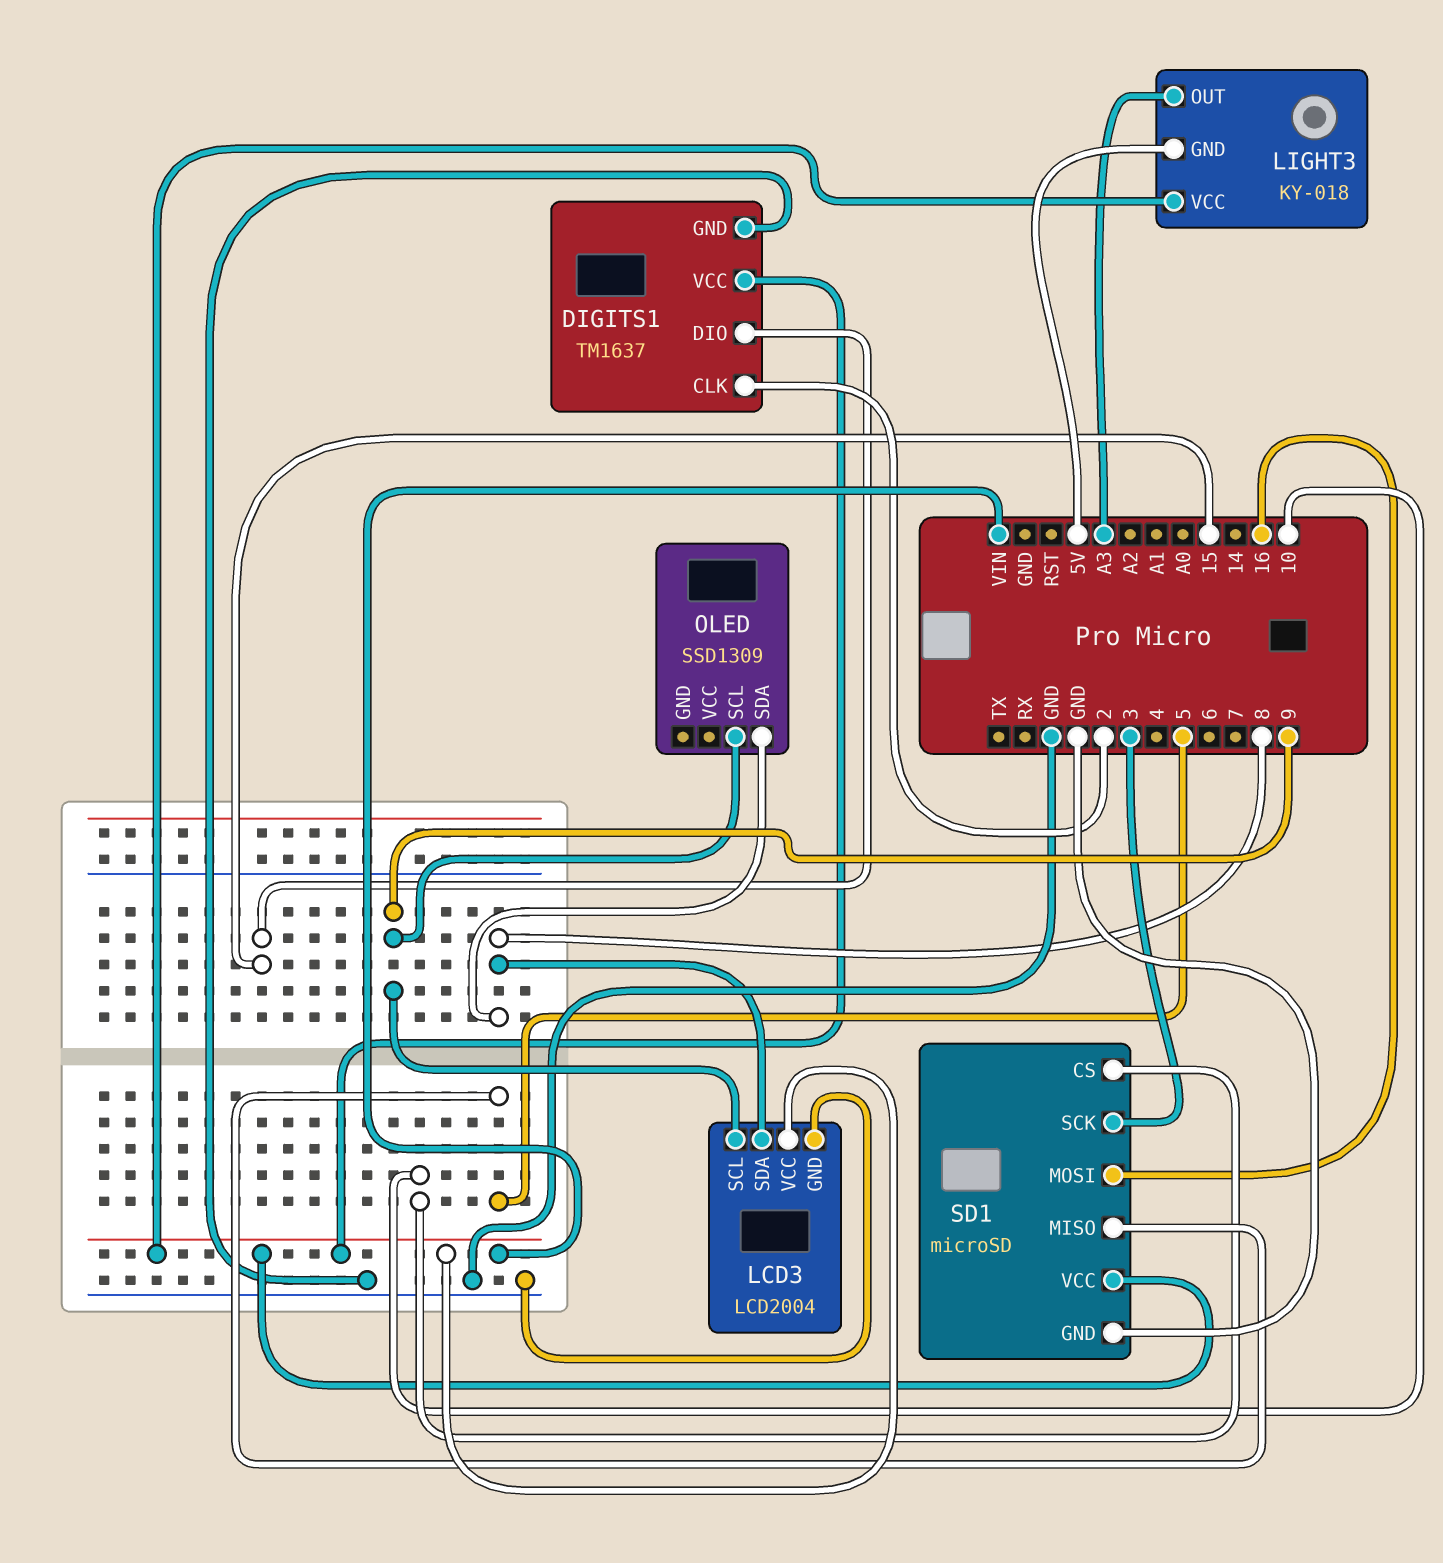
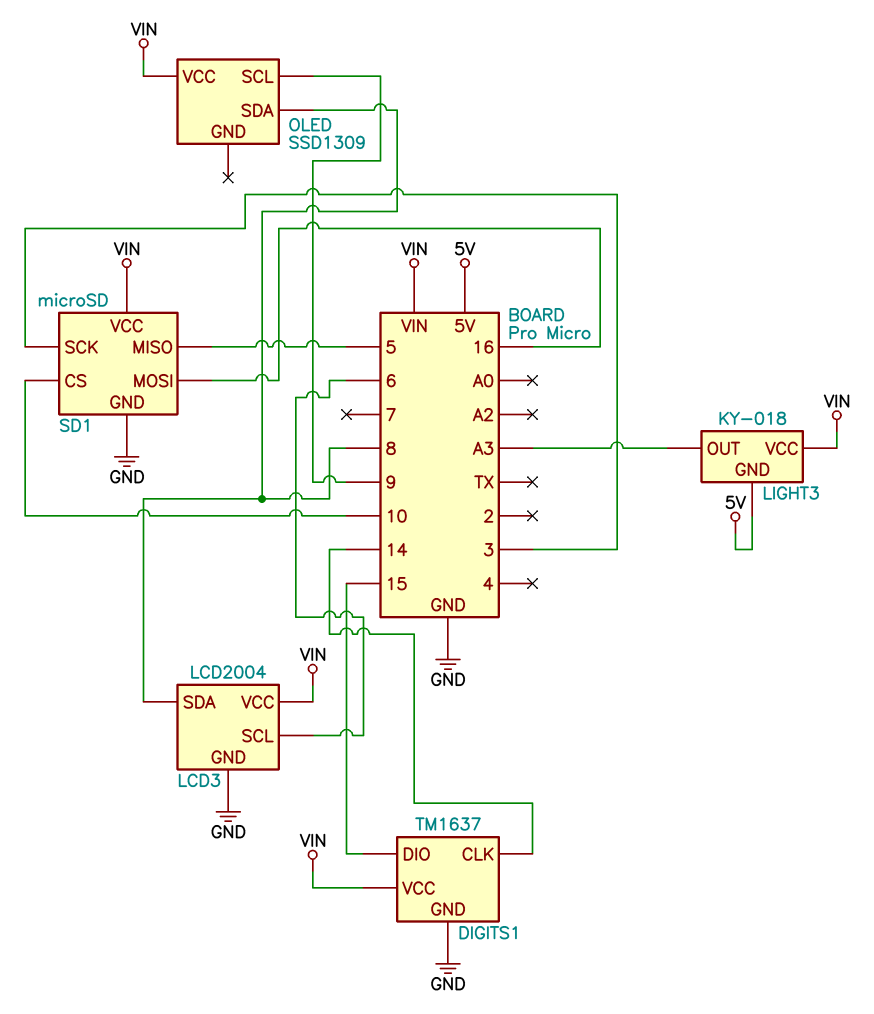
DIGITS1 pin CLK: 2 -> 14
LCD3 pin SCL: 9 -> 6
OLED pin VCC: none -> VIN

